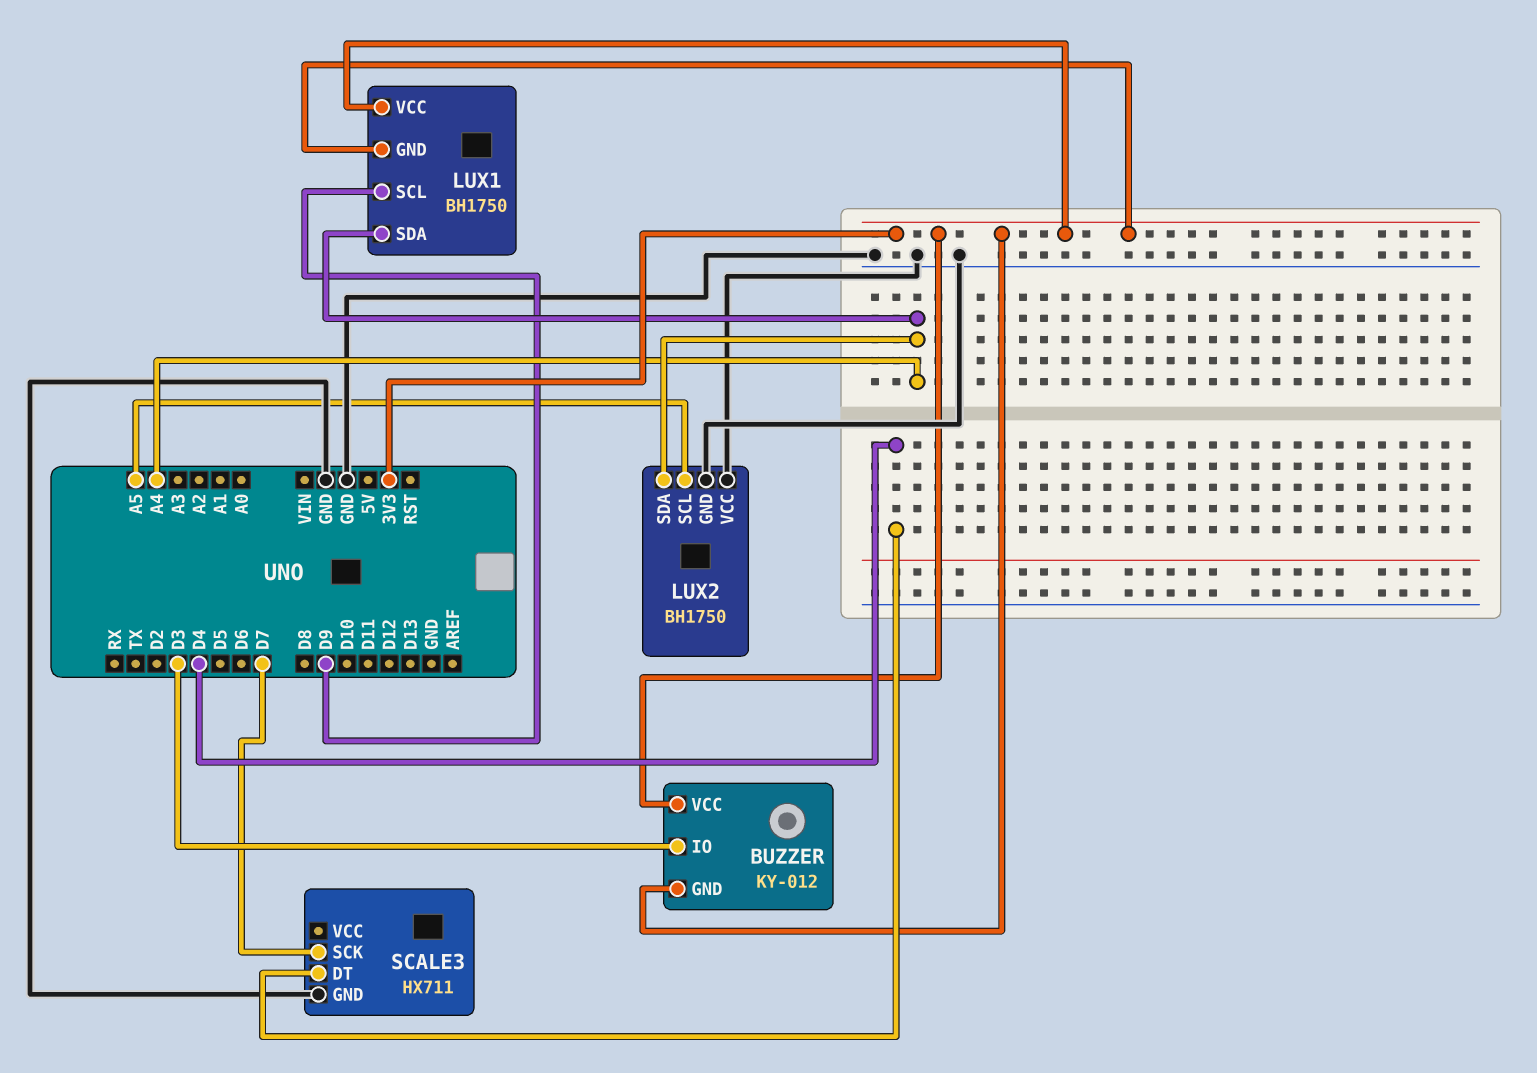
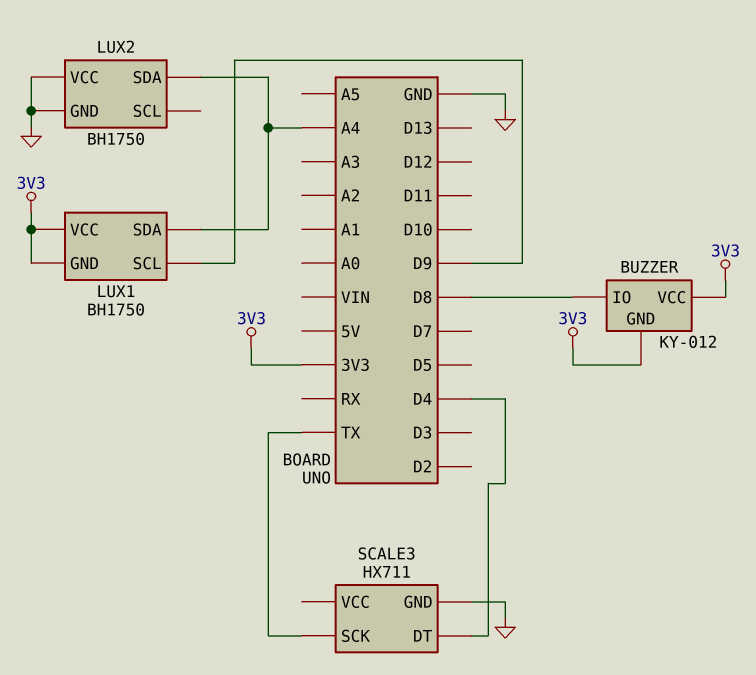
BUZZER pin IO: D3 -> D8
LUX2 pin SCL: A5 -> none
SCALE3 pin SCK: D7 -> TX

